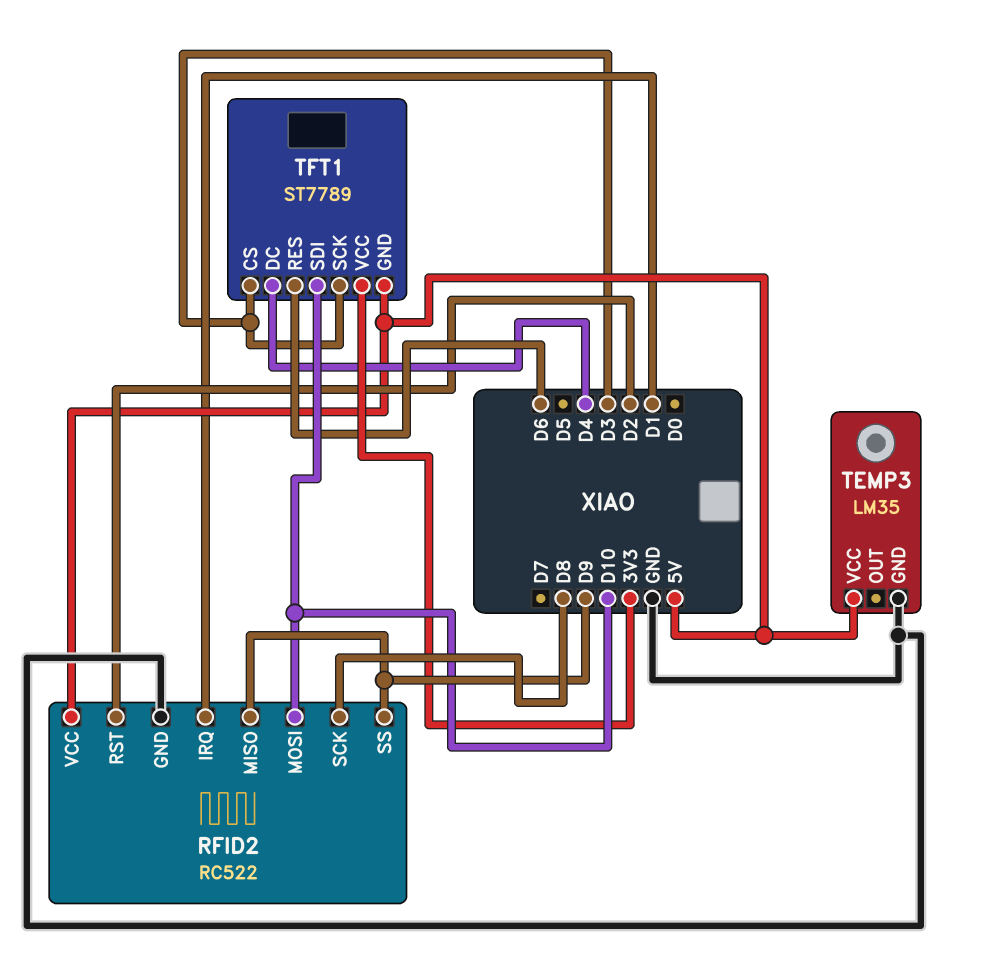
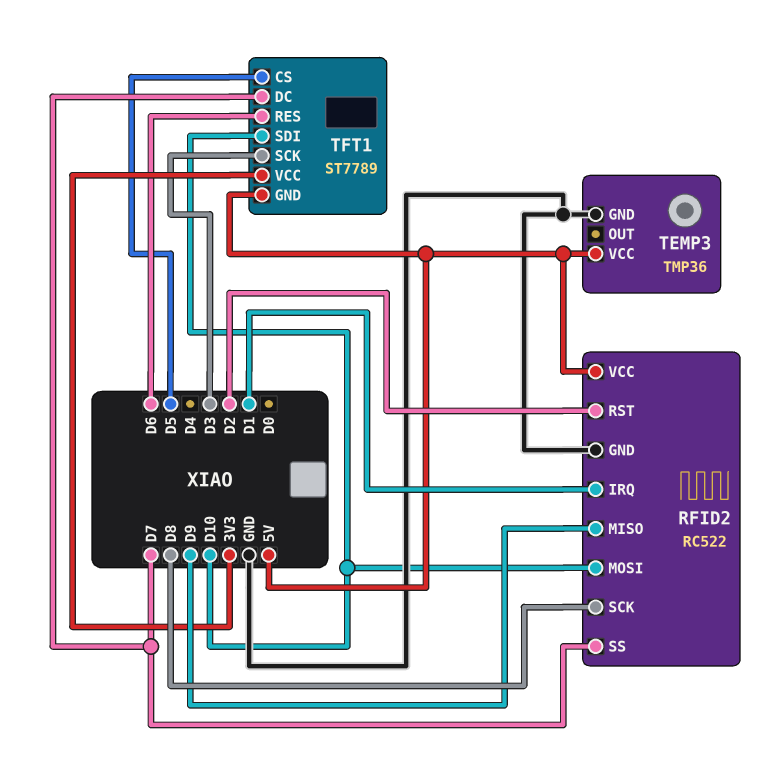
RFID2 pin SS: D9 -> D7
TEMP3: LM35 -> TMP36
TFT1 pin CS: D3 -> D5
TFT1 pin DC: D4 -> D7

